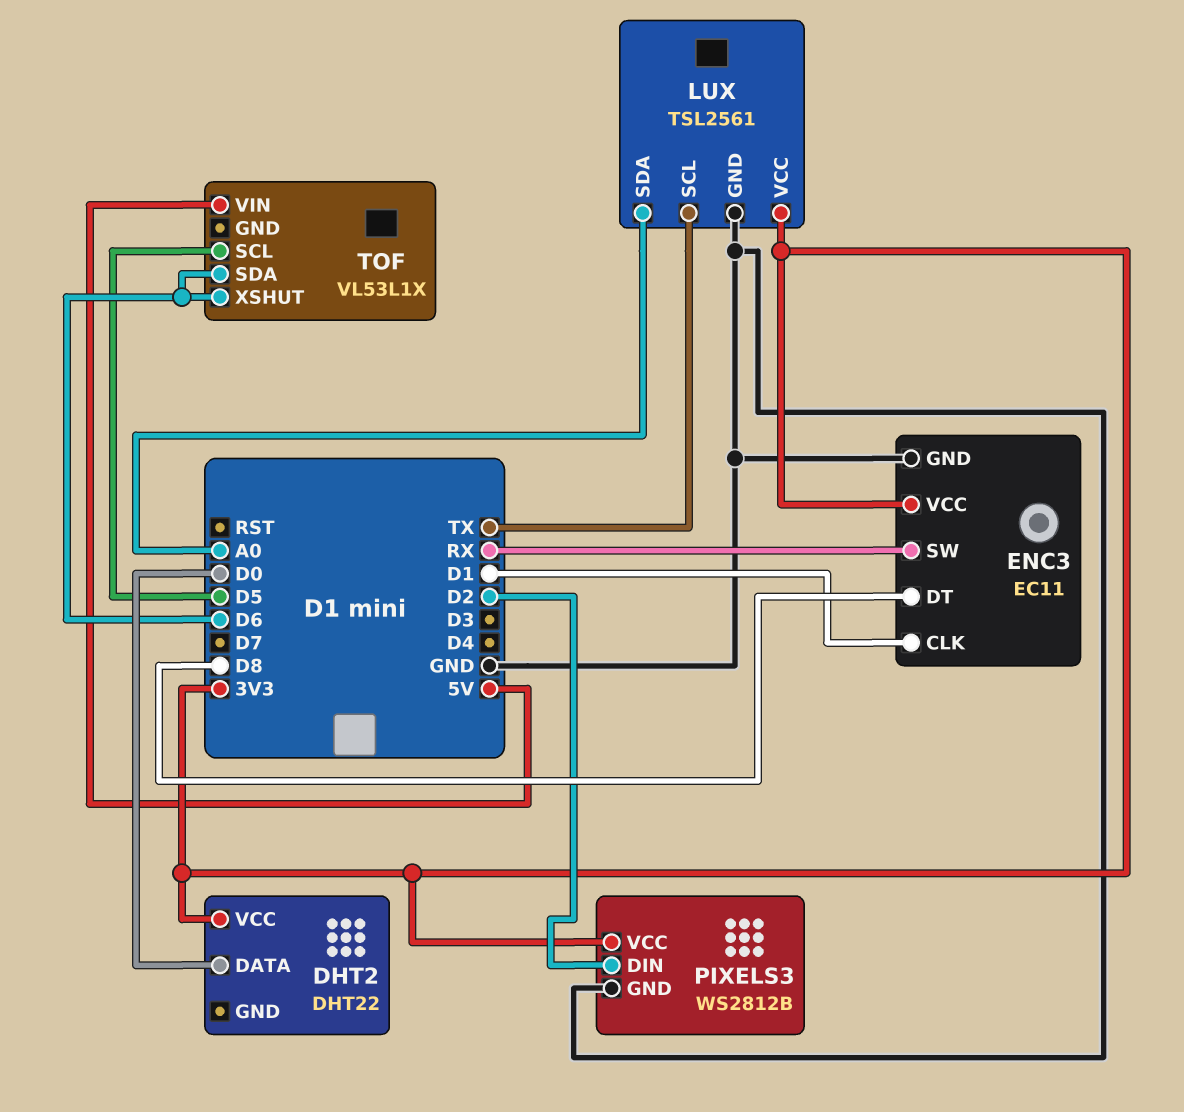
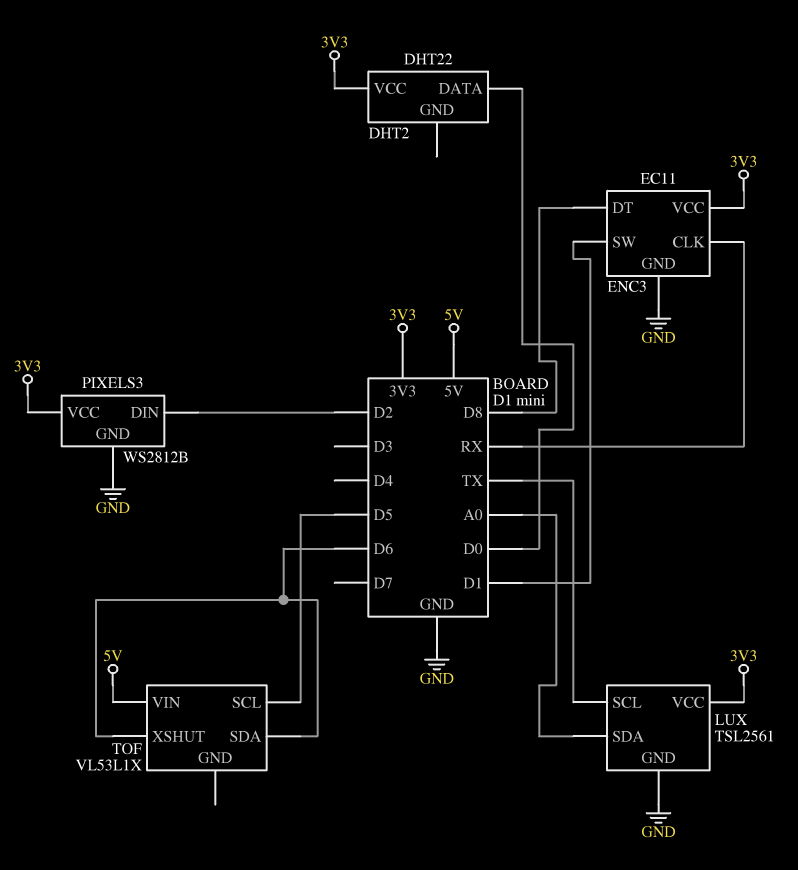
ENC3 pin CLK: D1 -> RX
ENC3 pin SW: RX -> D1

